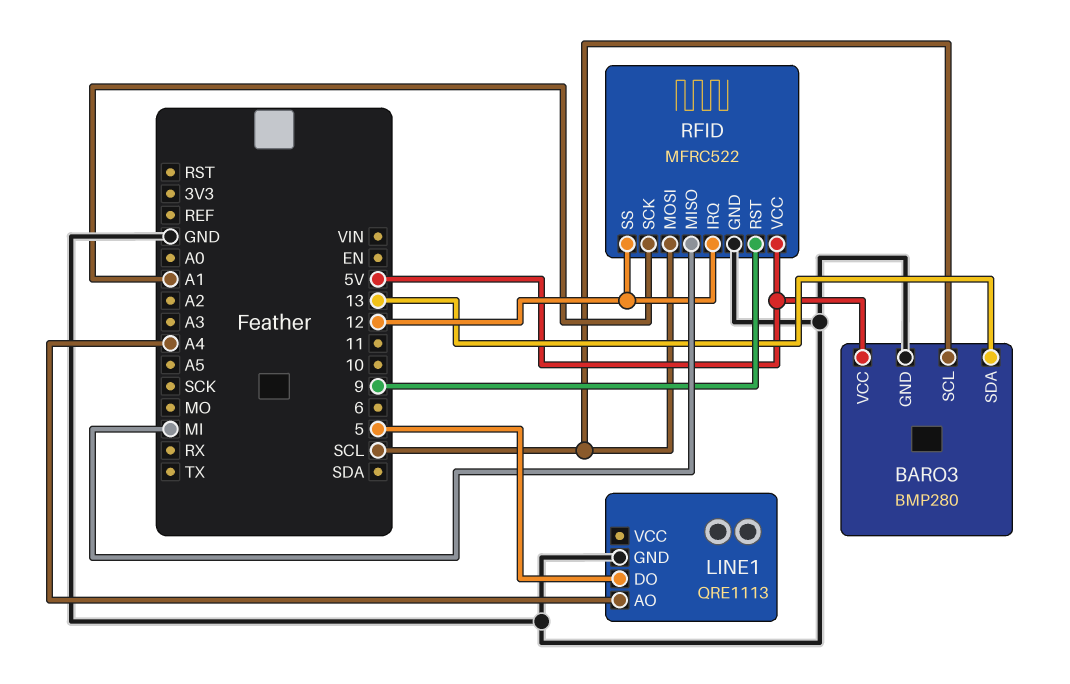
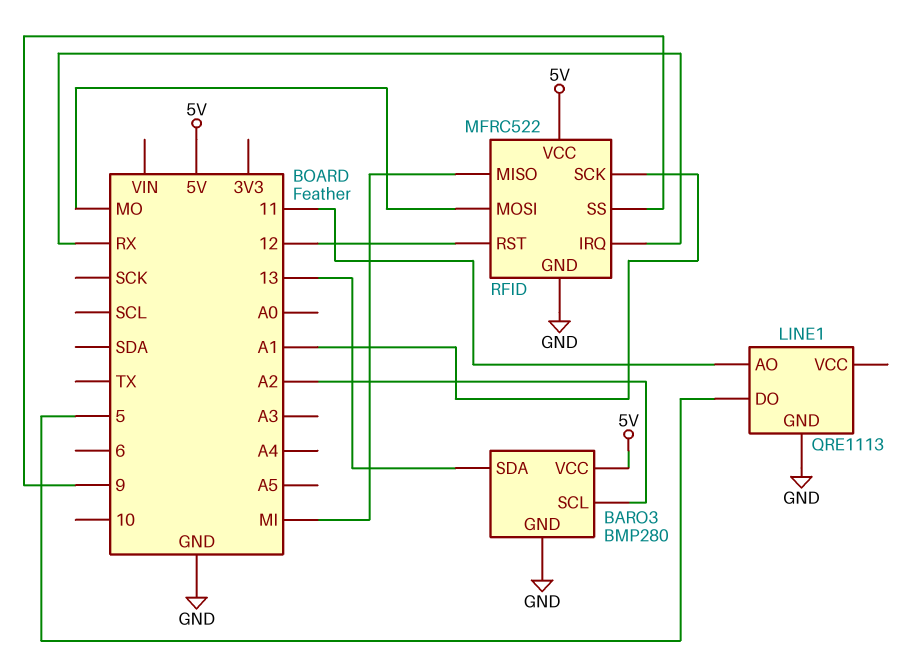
BARO3 pin SCL: SCL -> A2
LINE1 pin AO: A4 -> 11
RFID pin IRQ: 12 -> RX
RFID pin MOSI: SCL -> MO
RFID pin RST: 9 -> 12
RFID pin SS: 12 -> 9

